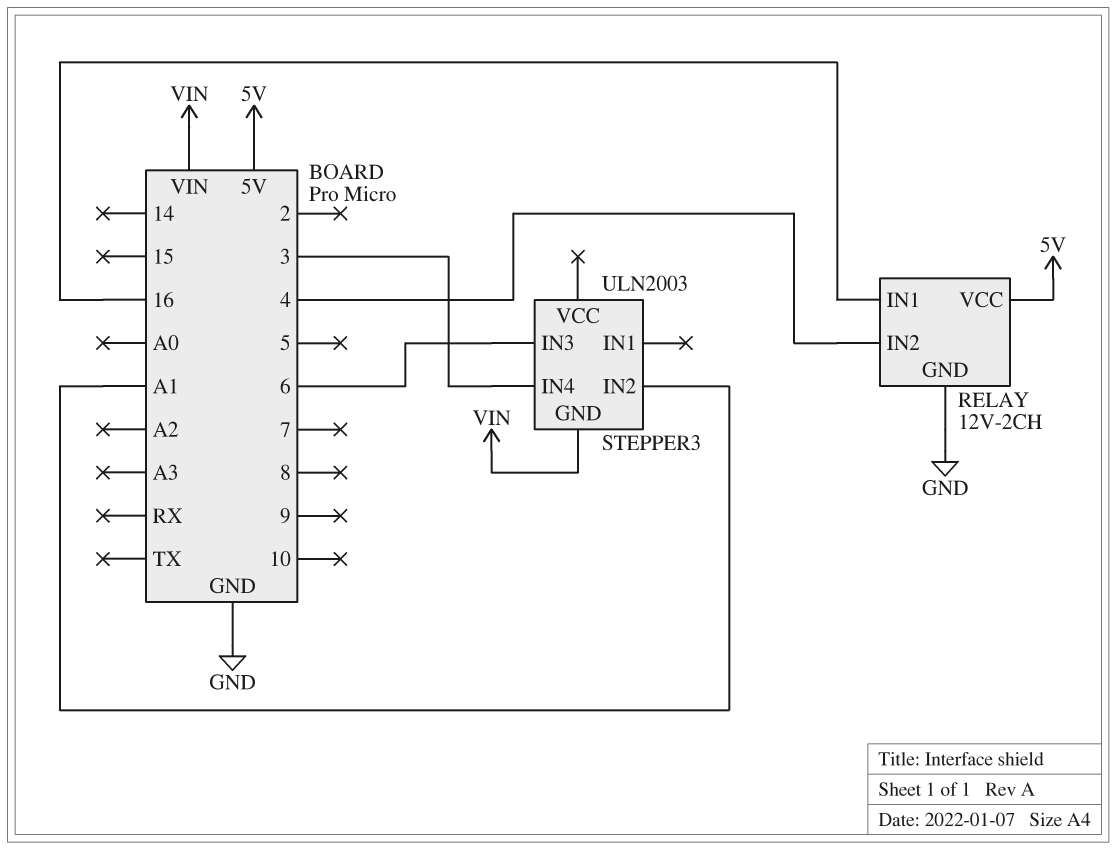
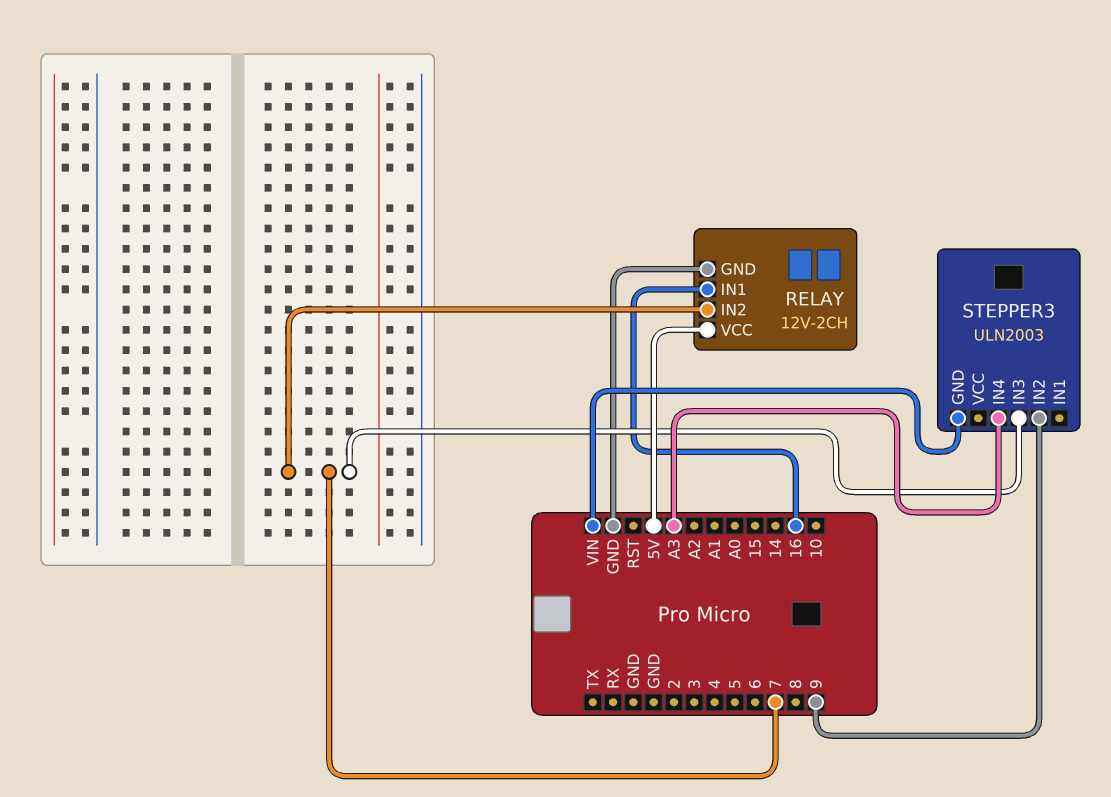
RELAY pin IN2: 4 -> 7
STEPPER3 pin IN2: A1 -> 9
STEPPER3 pin IN3: 6 -> 7
STEPPER3 pin IN4: 3 -> A3

